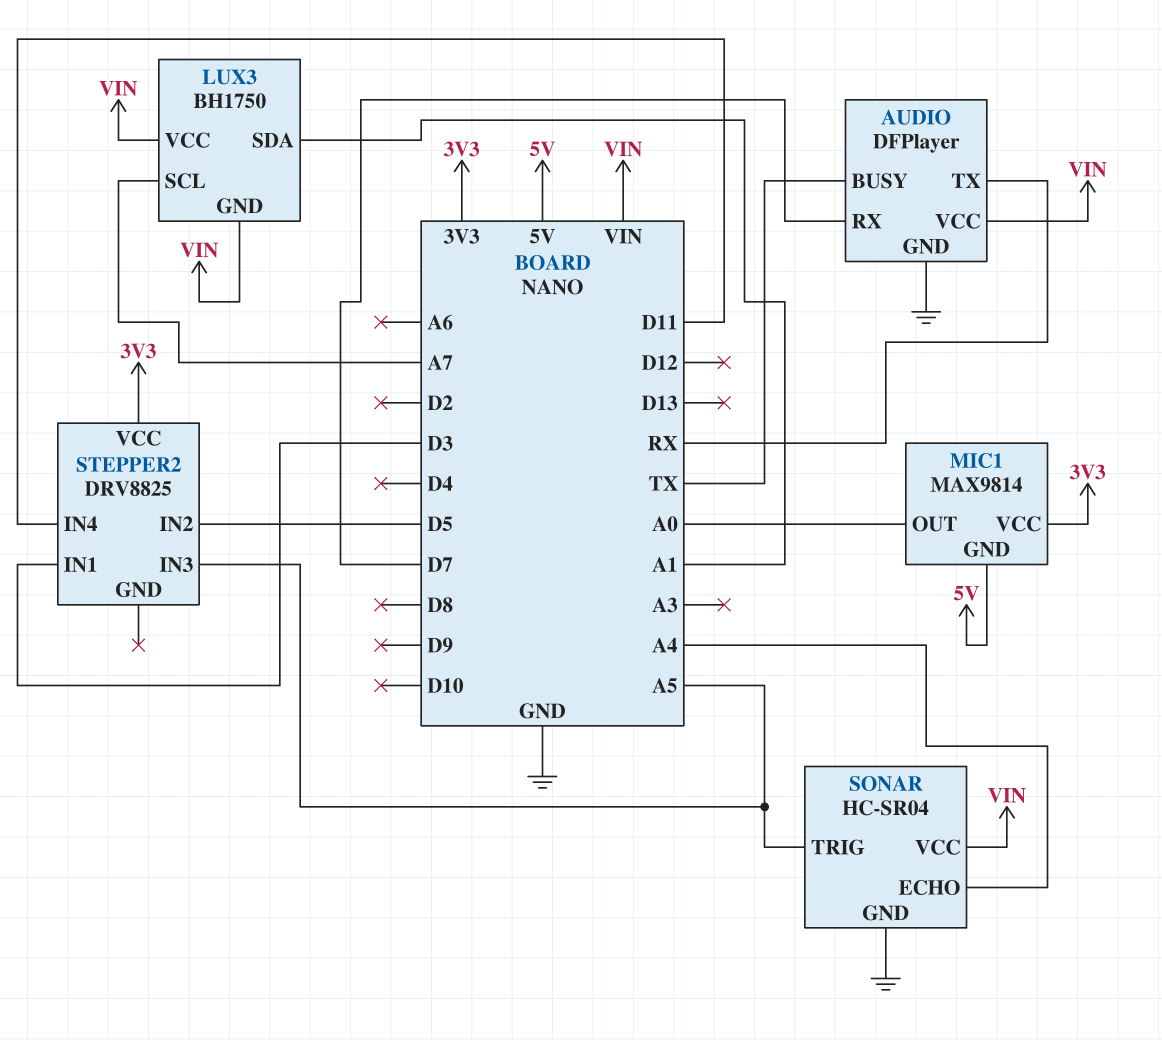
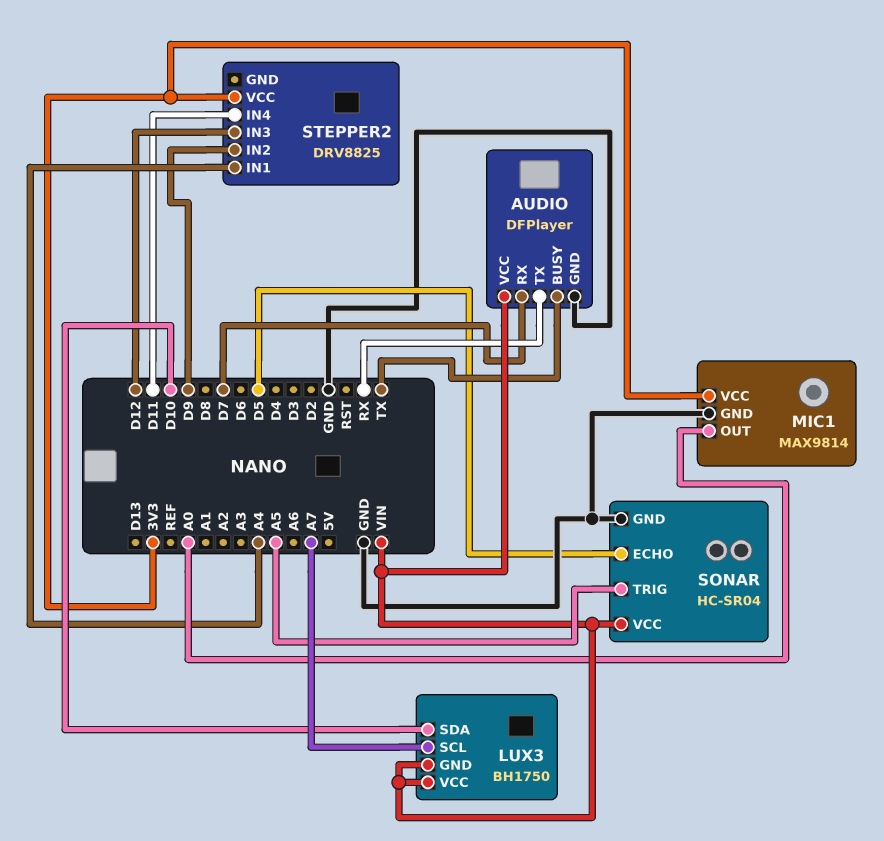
LUX3 pin SDA: A1 -> D10
MIC1 pin GND: 5V -> GND
SONAR pin ECHO: A4 -> D5
STEPPER2 pin IN1: D3 -> A4
STEPPER2 pin IN2: D5 -> D9
STEPPER2 pin IN3: A5 -> D12

